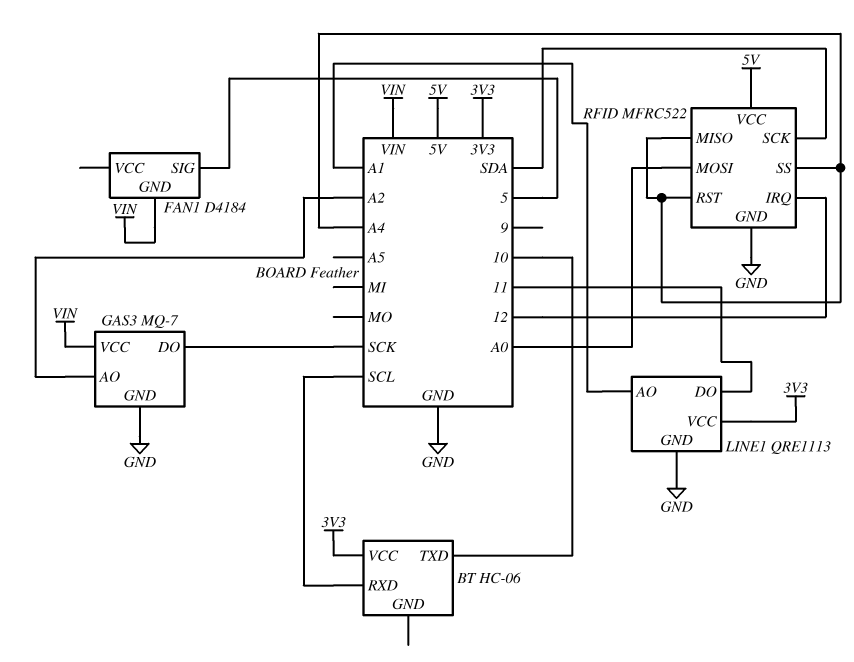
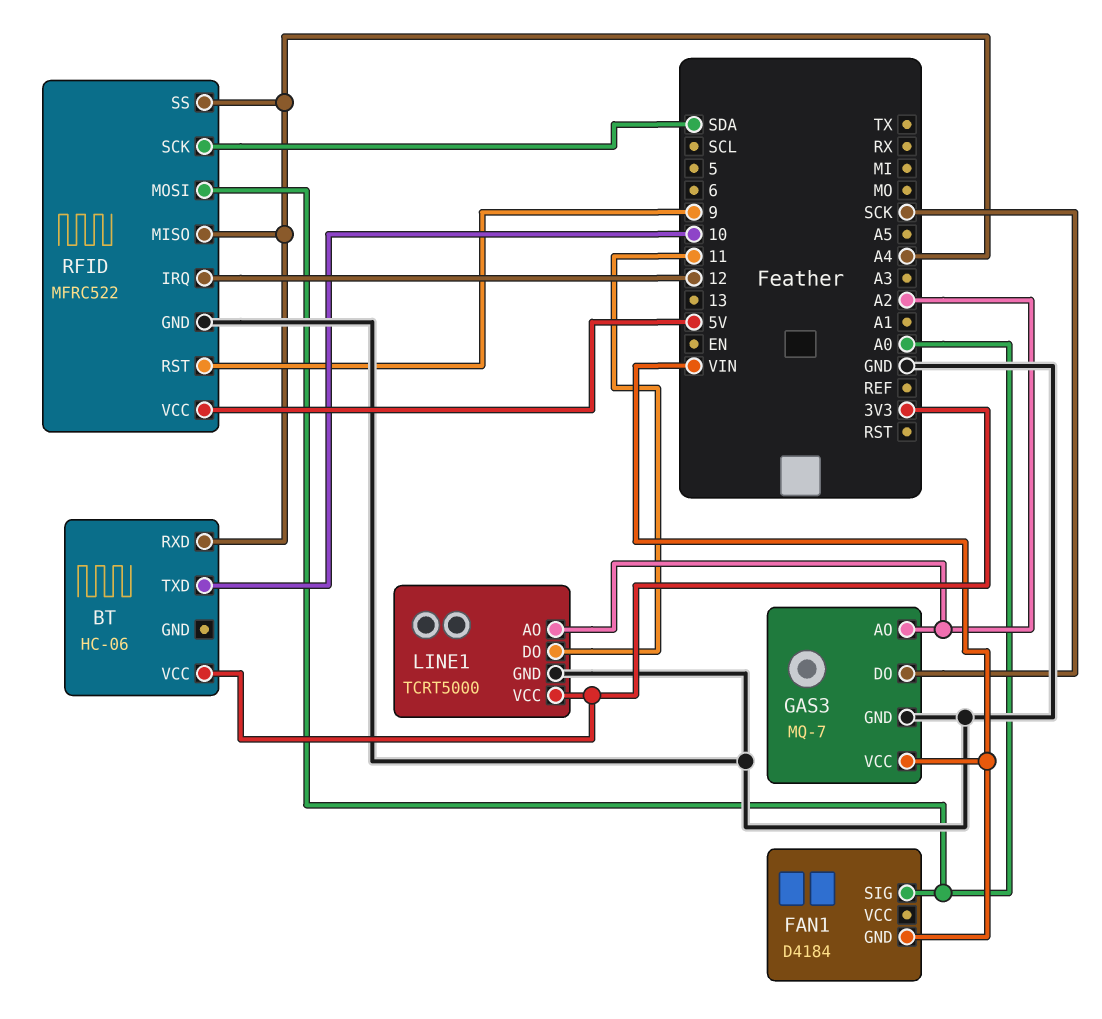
BT pin RXD: SCL -> A4
FAN1 pin SIG: 5 -> A0
LINE1: QRE1113 -> TCRT5000
LINE1 pin AO: A1 -> A2
RFID pin RST: A4 -> 9

